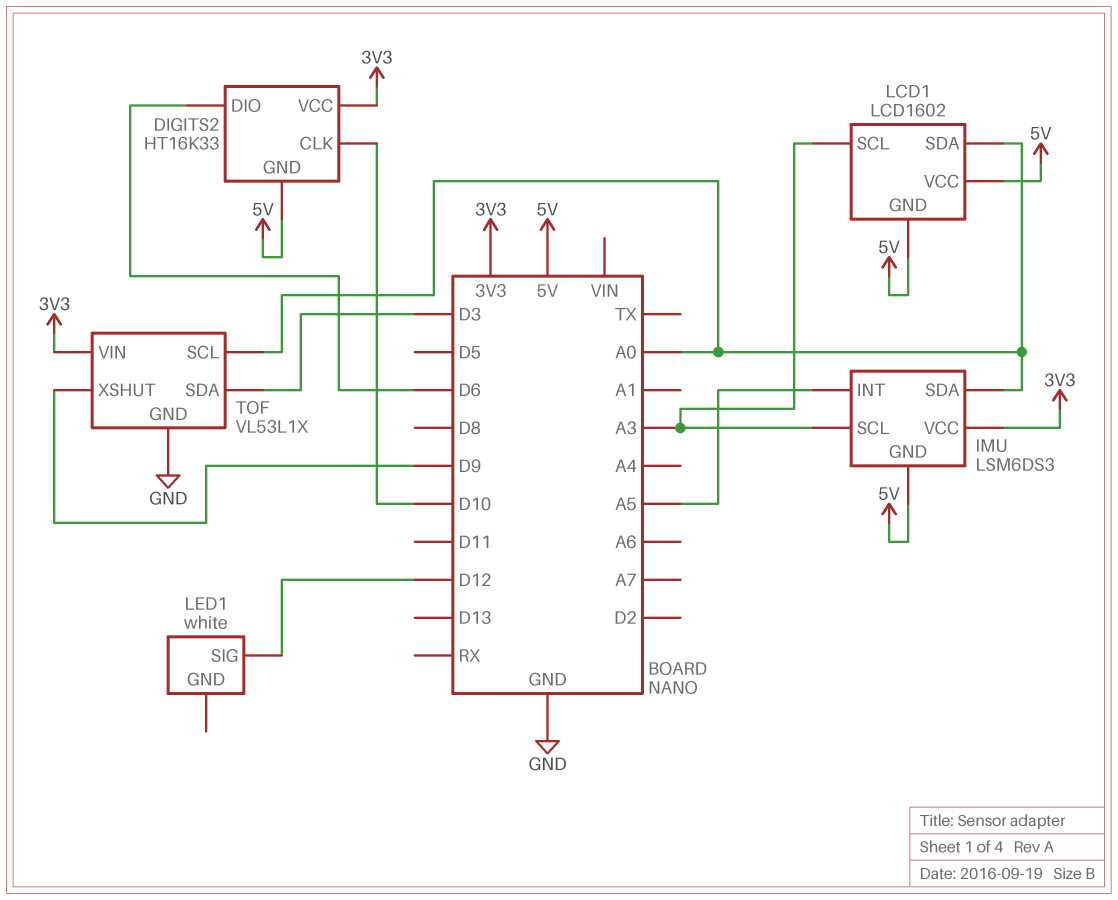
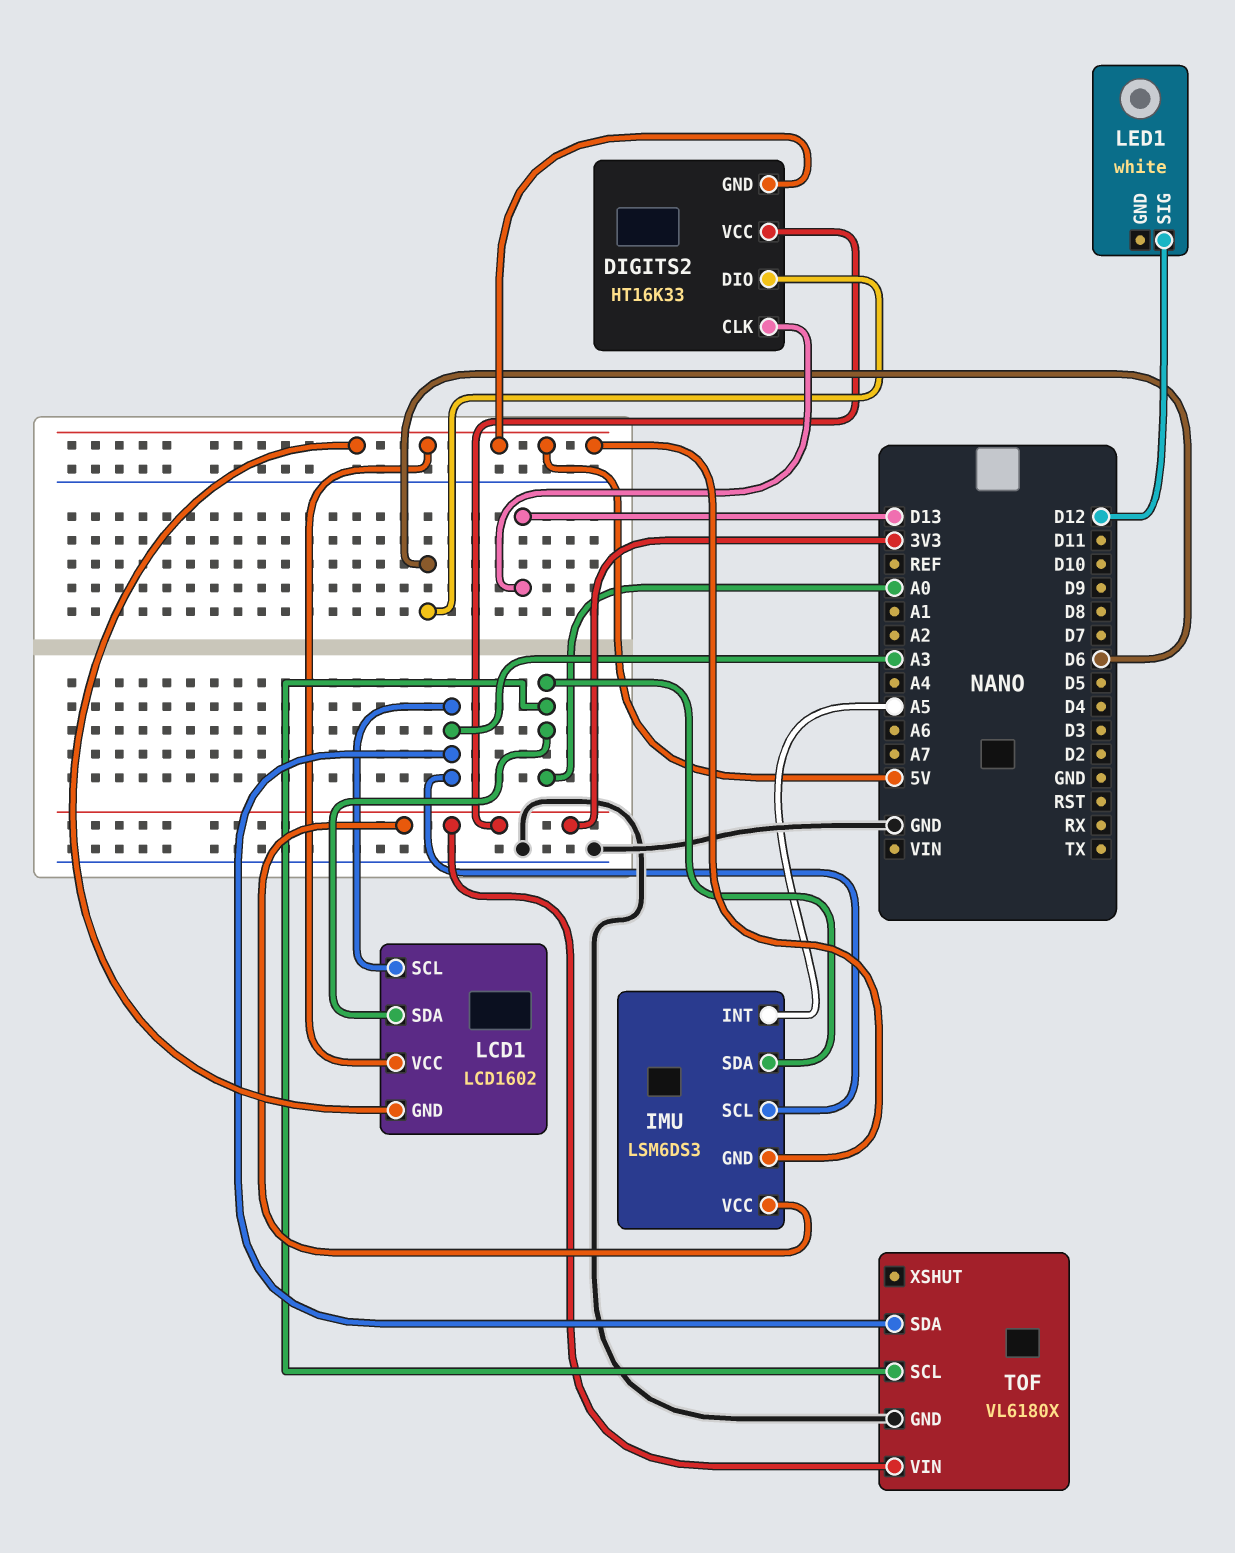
DIGITS2 pin CLK: D10 -> D13
TOF: VL53L1X -> VL6180X
TOF pin SDA: D3 -> A3
TOF pin XSHUT: D9 -> none

